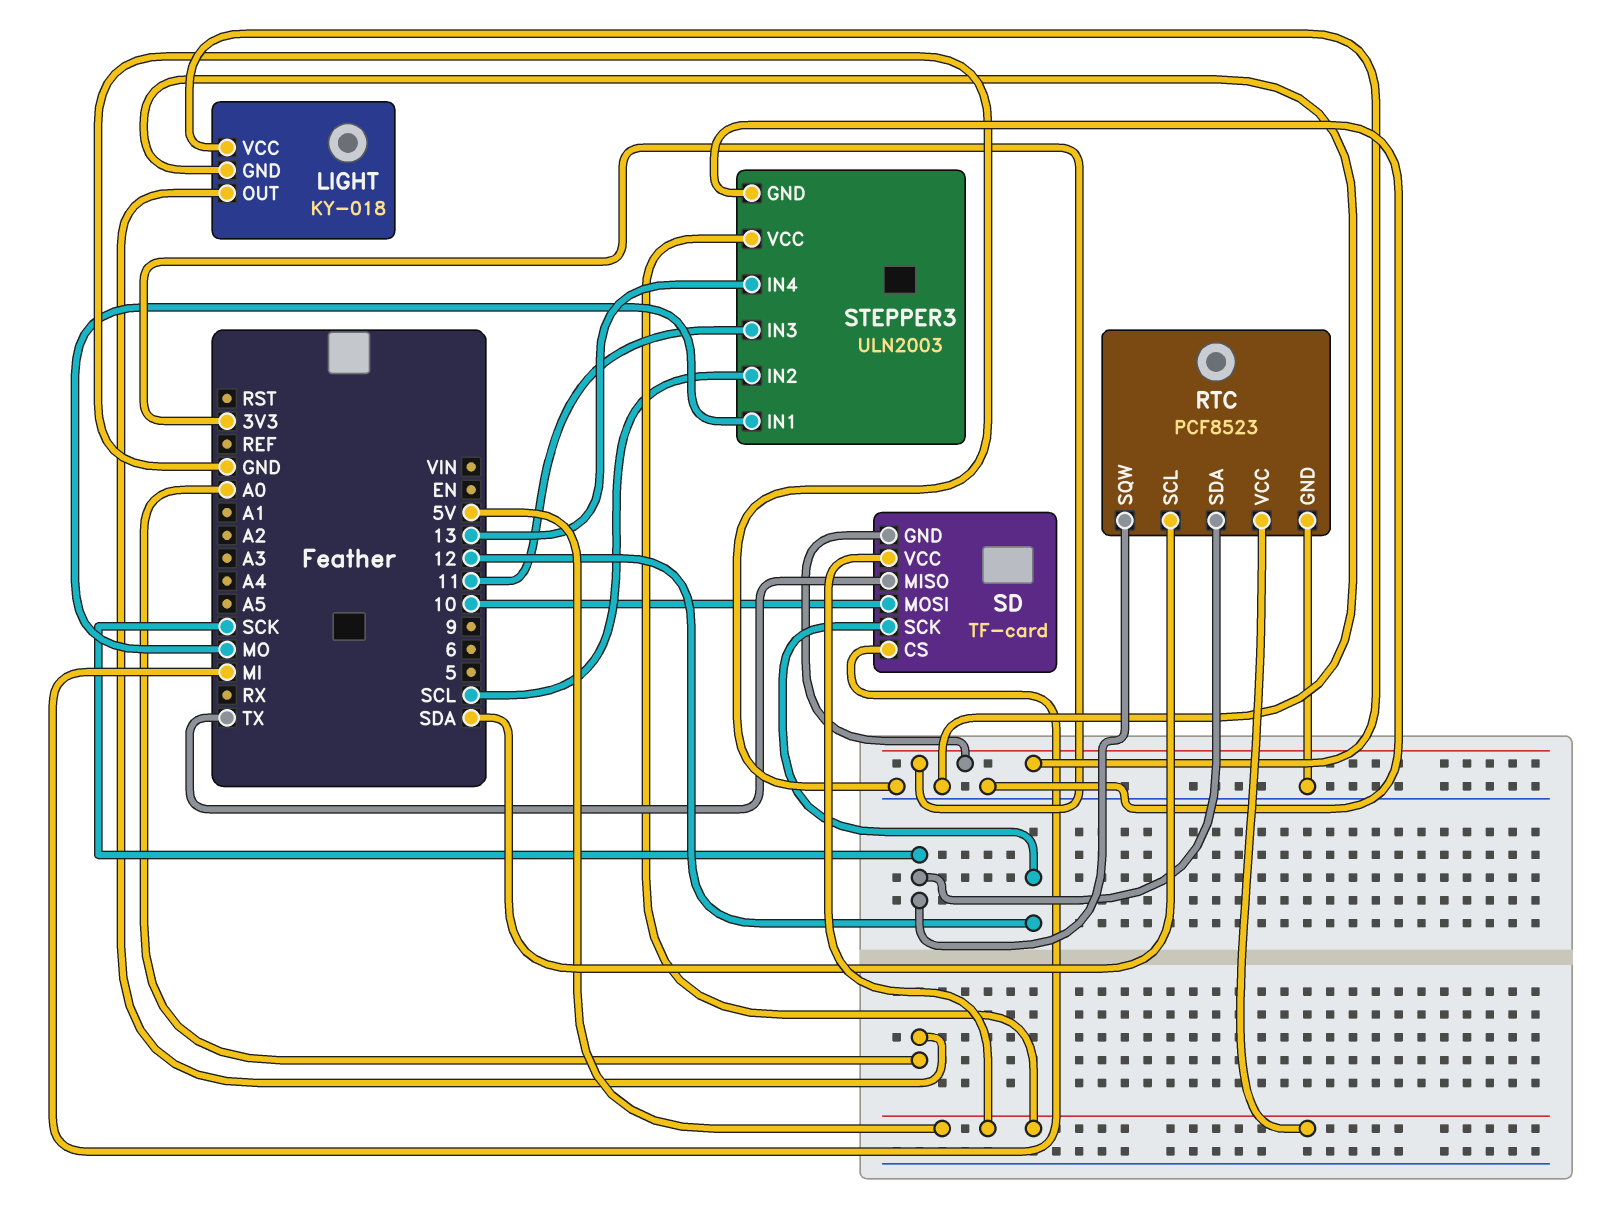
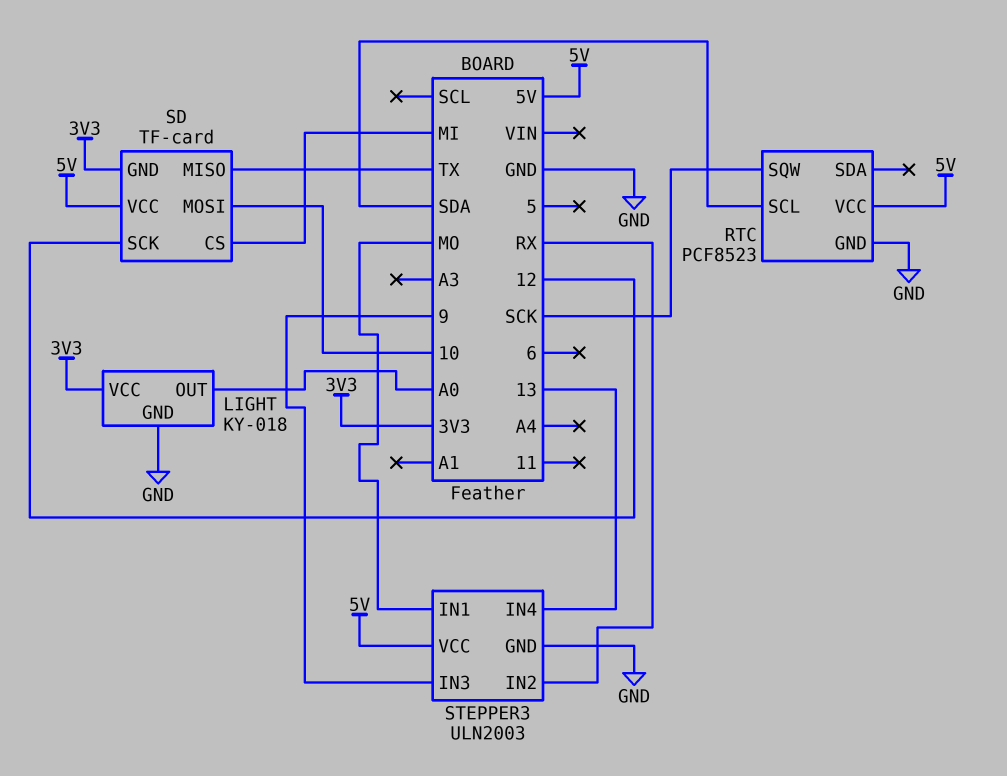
RTC pin SDA: SCK -> none
STEPPER3 pin IN2: SCL -> RX
STEPPER3 pin IN3: 11 -> 9

